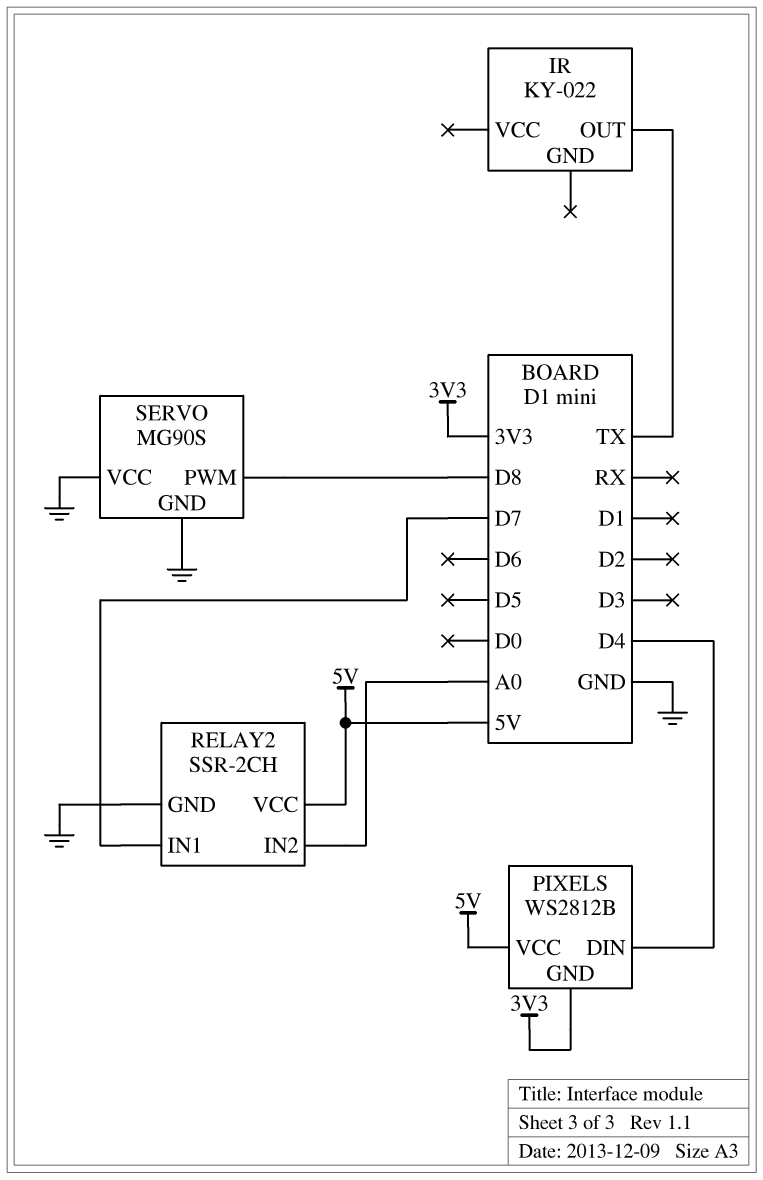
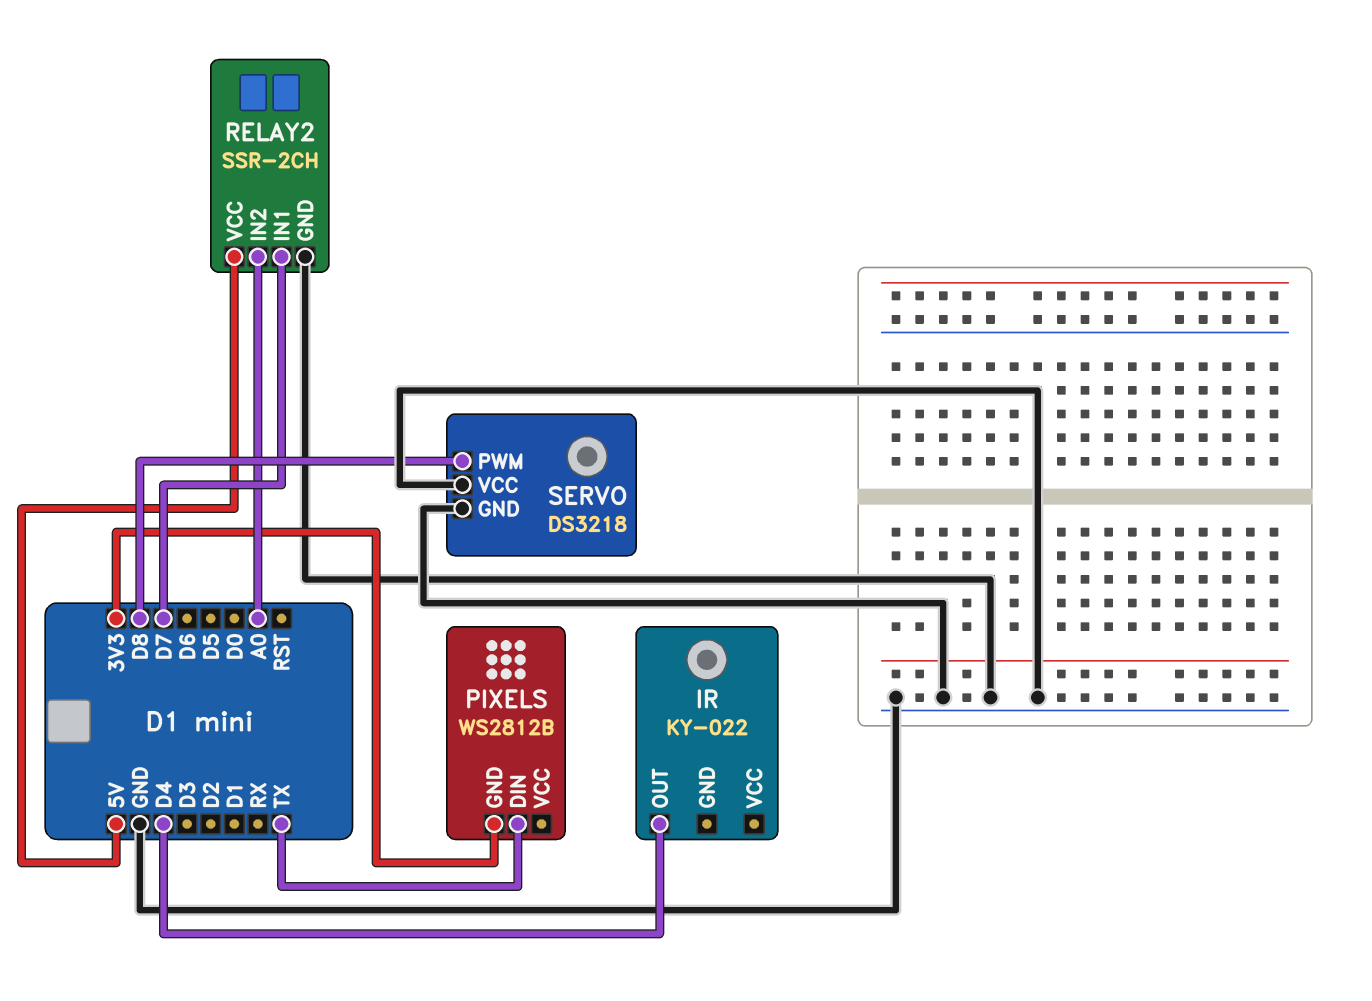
IR pin OUT: TX -> D4
PIXELS pin DIN: D4 -> TX
PIXELS pin VCC: 5V -> none
SERVO: MG90S -> DS3218

